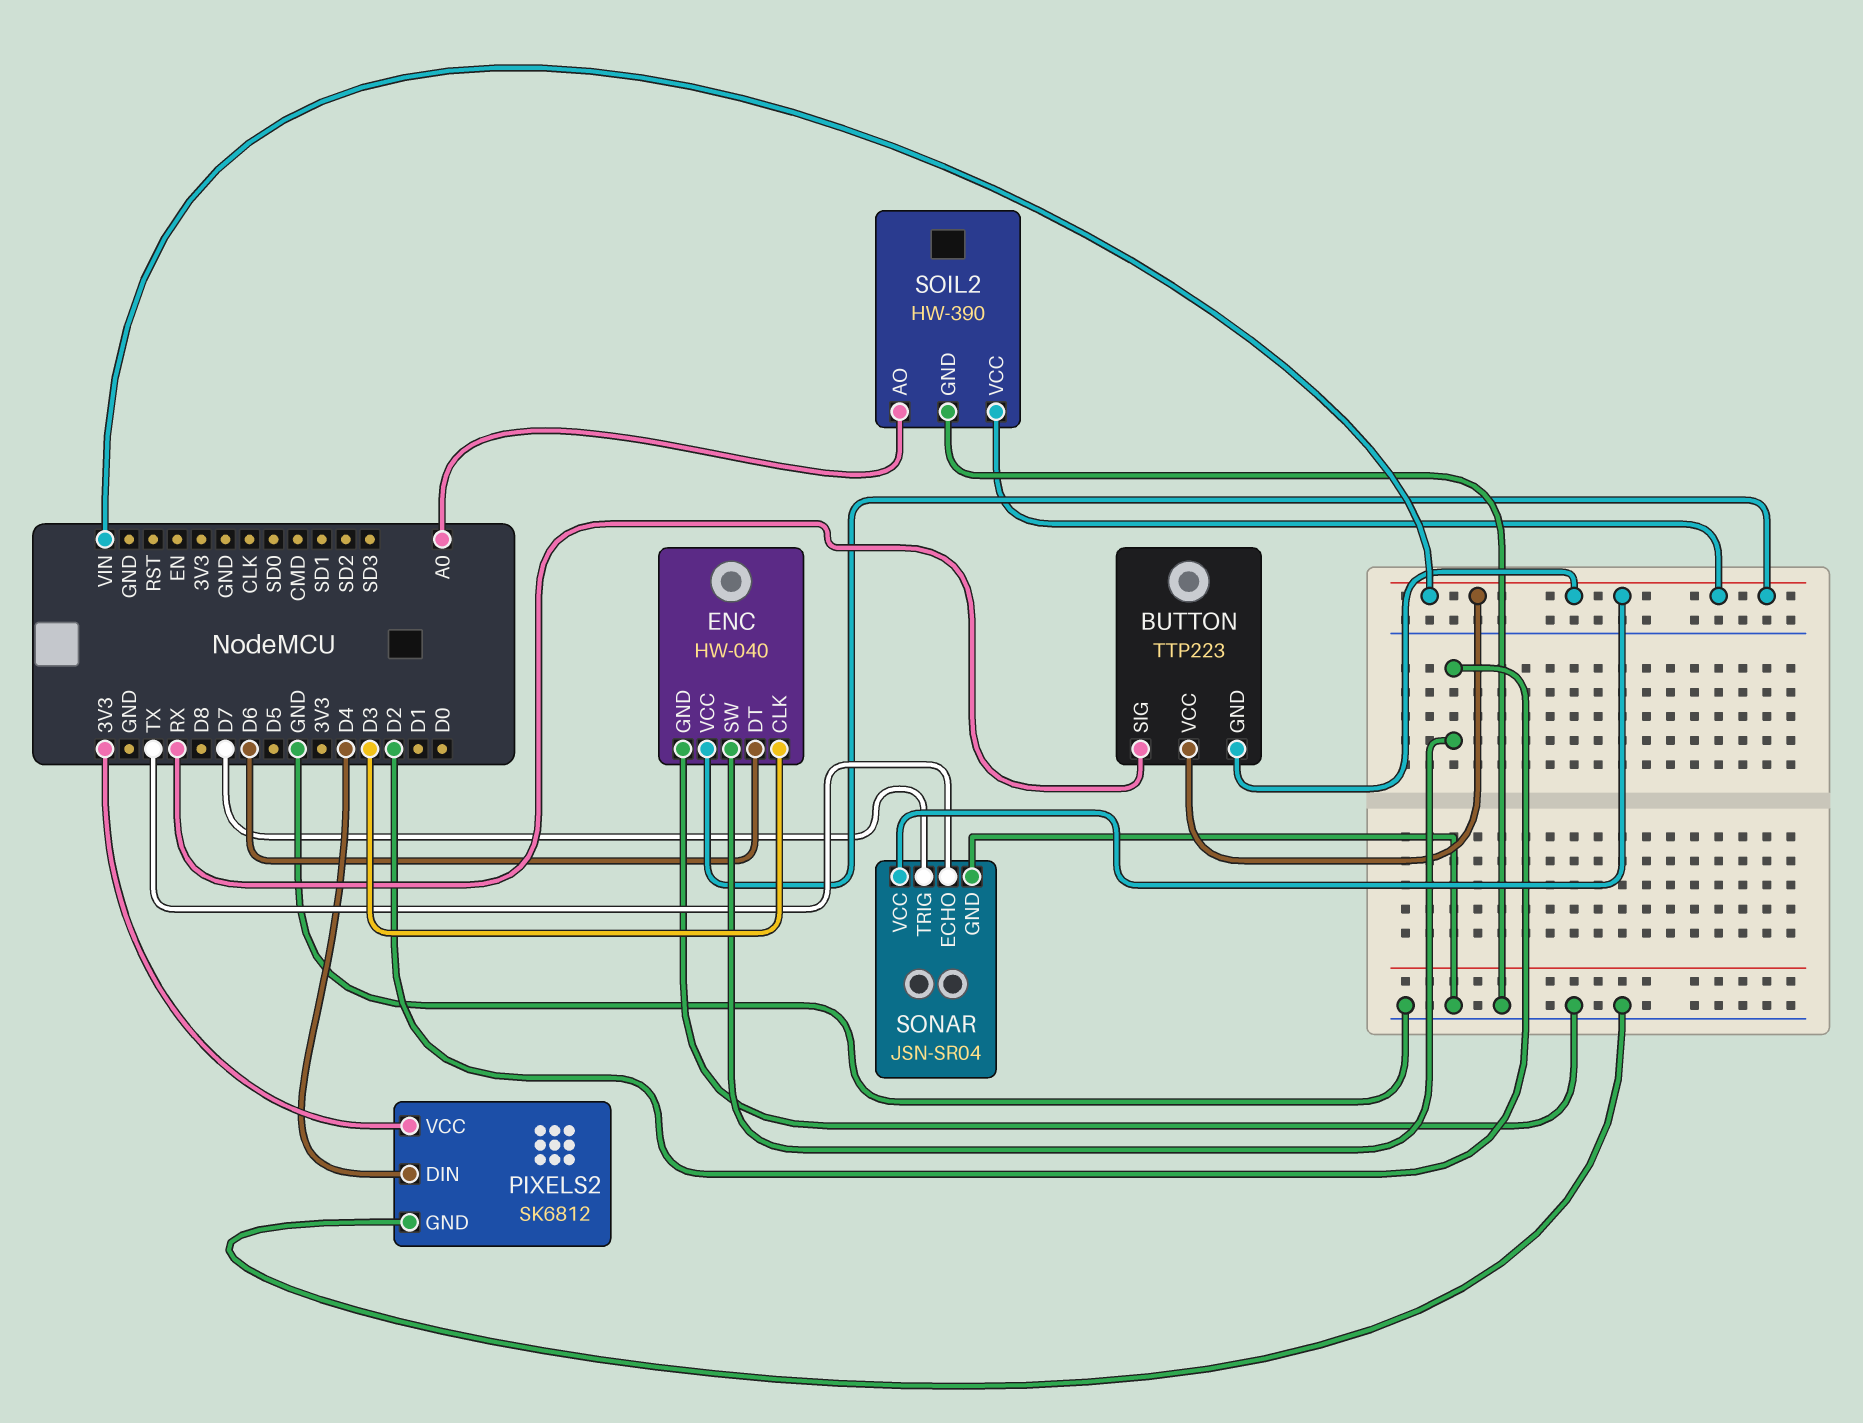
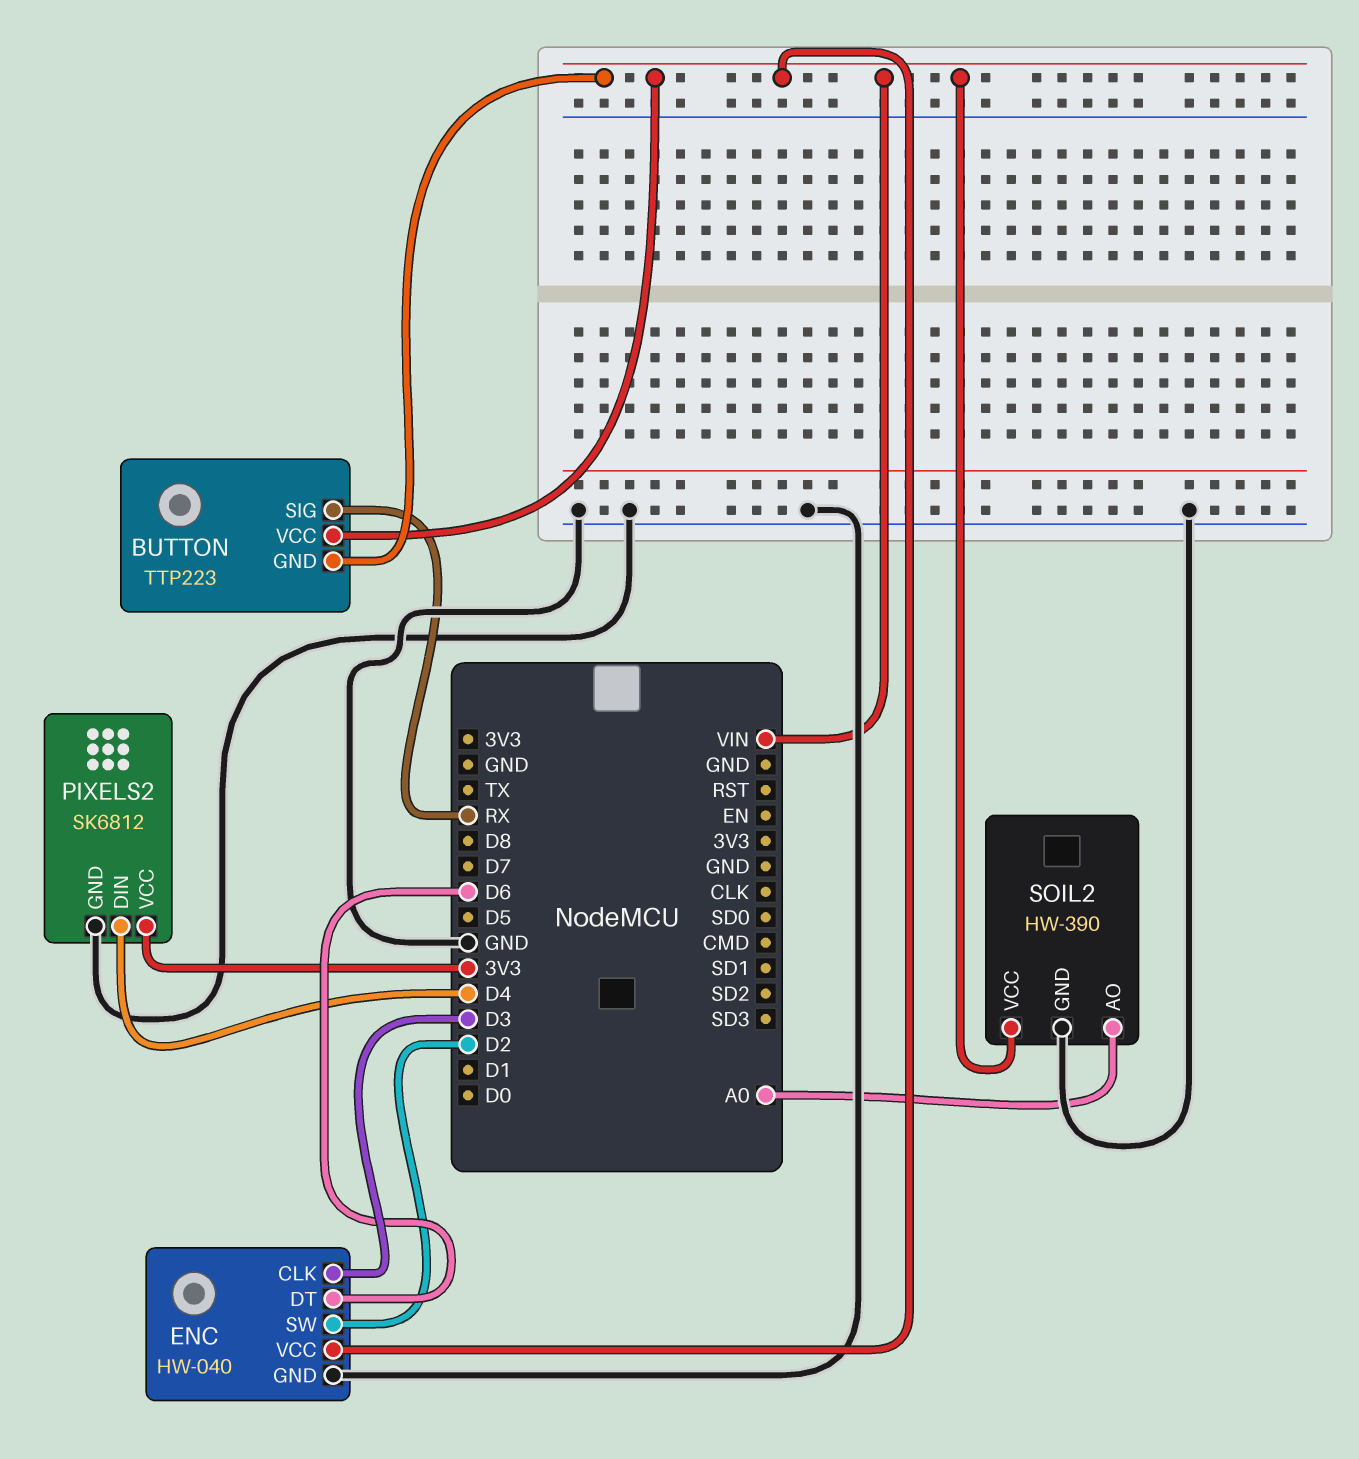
SONAR: JSN-SR04 -> none
SONAR pin ECHO: TX -> none
SONAR pin GND: GND -> none
SONAR pin TRIG: D7 -> none
SONAR pin VCC: VIN -> none

